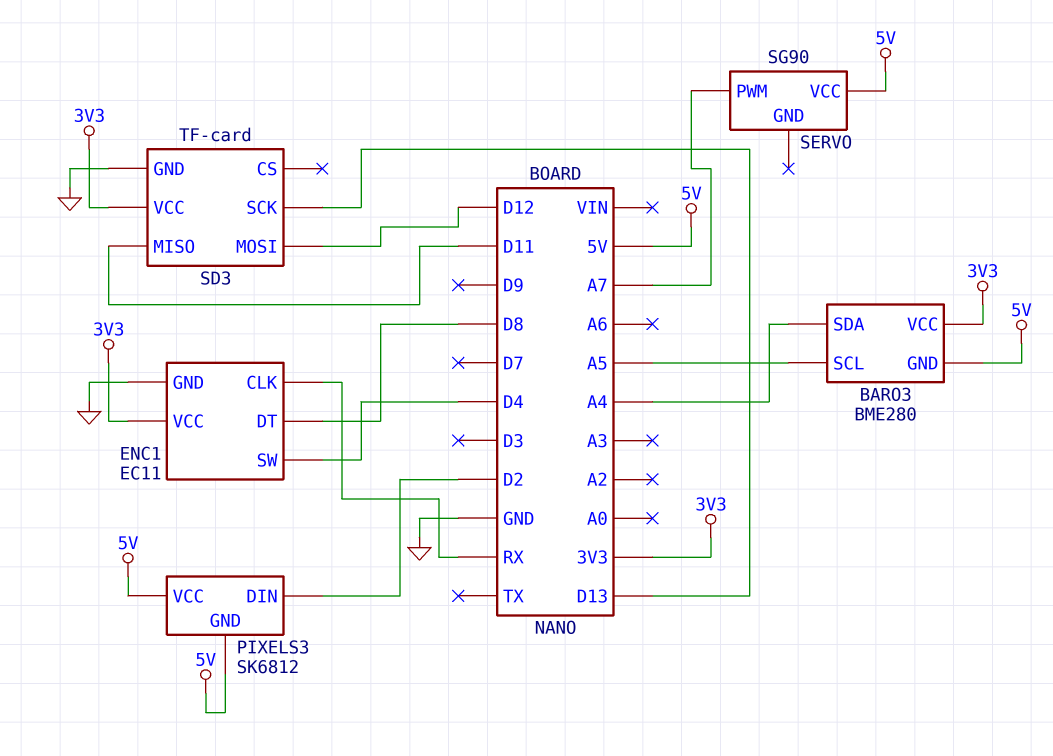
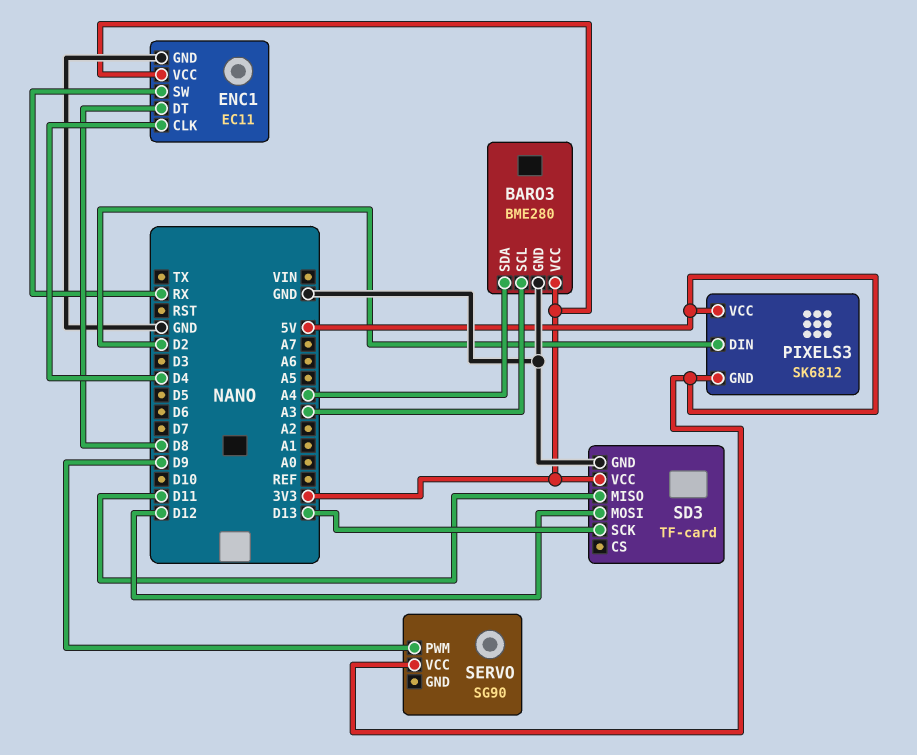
BARO3 pin GND: 5V -> GND
BARO3 pin SCL: A5 -> A3
ENC1 pin CLK: RX -> D4
ENC1 pin SW: D4 -> RX
SERVO pin PWM: A7 -> D9

